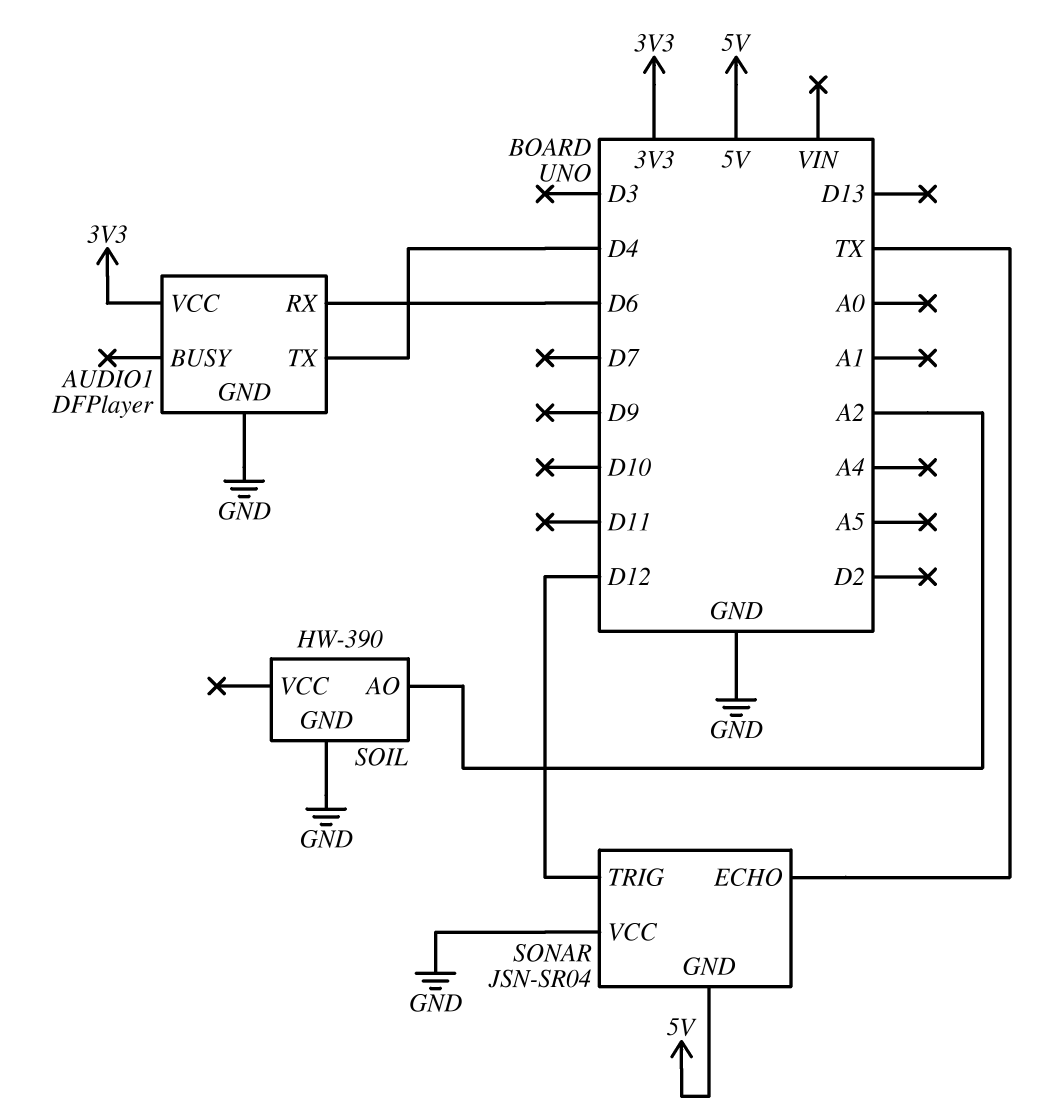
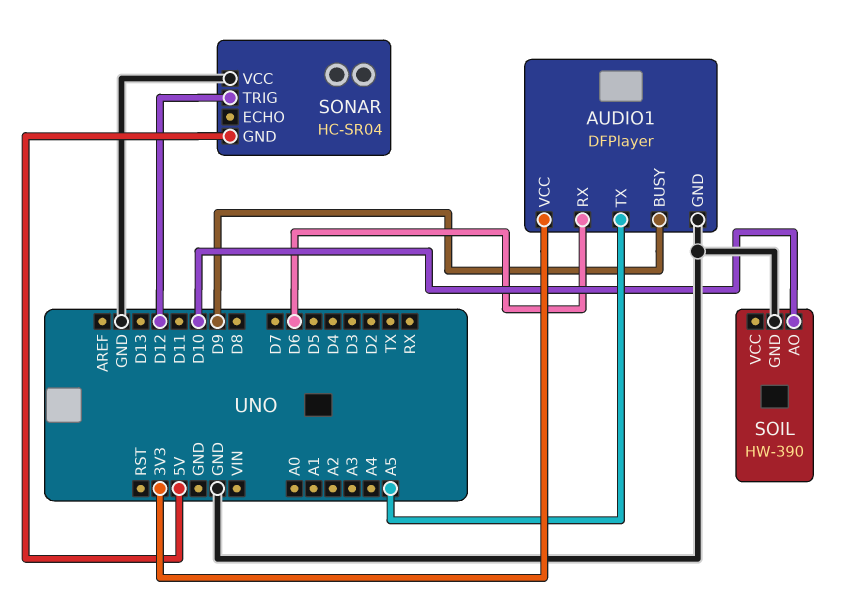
AUDIO1 pin BUSY: none -> D9
AUDIO1 pin TX: D4 -> A5
SOIL pin AO: A2 -> D10
SONAR: JSN-SR04 -> HC-SR04
SONAR pin ECHO: TX -> none

